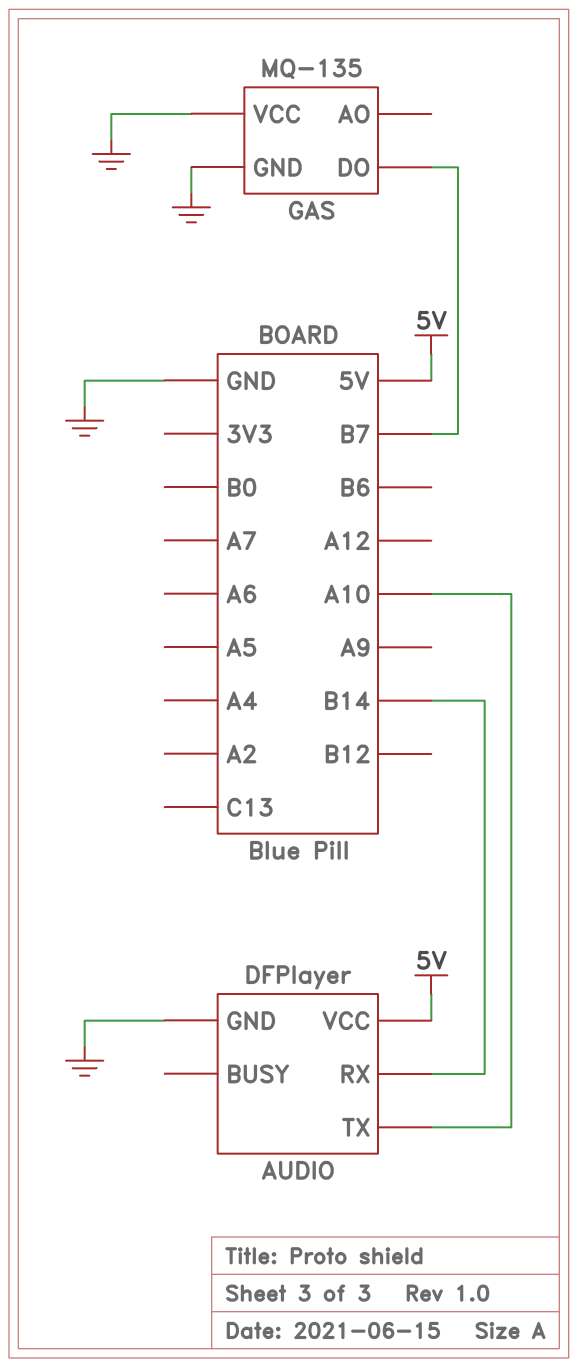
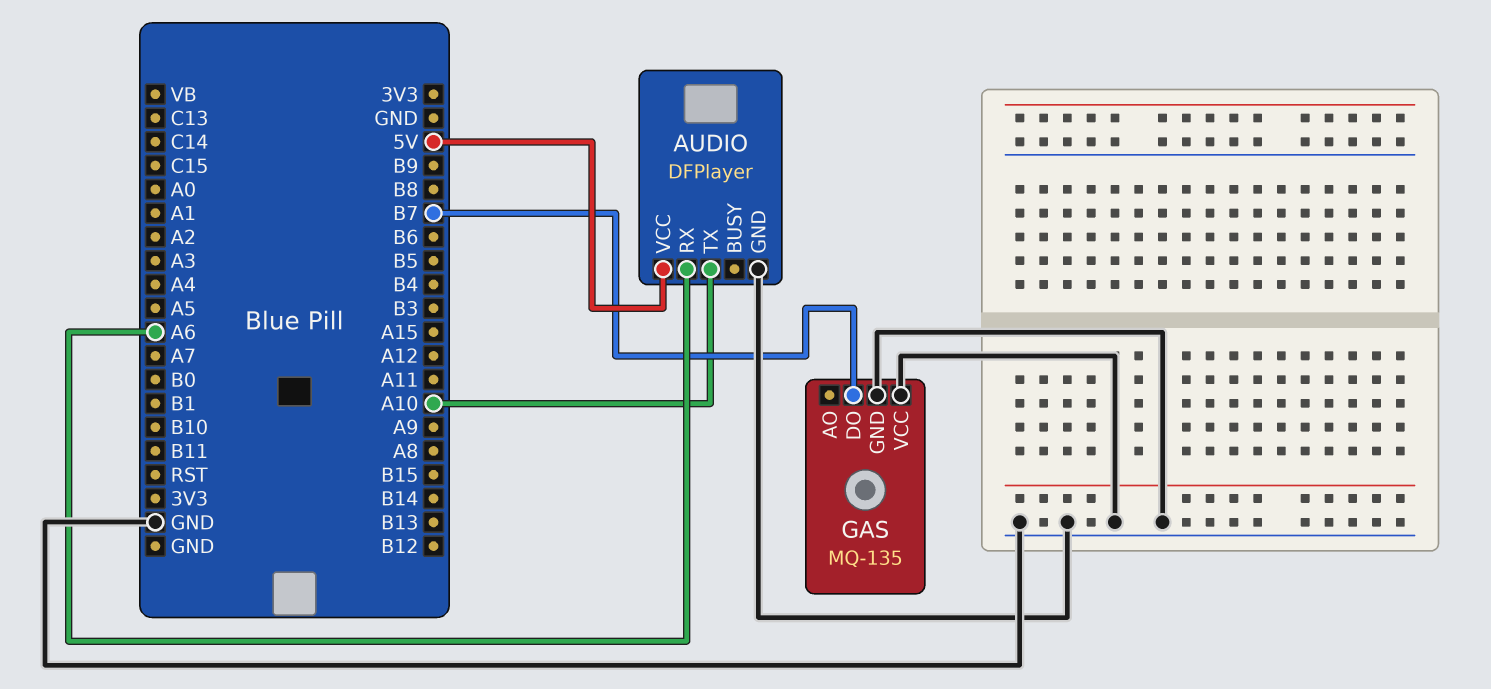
AUDIO pin RX: B14 -> A6

